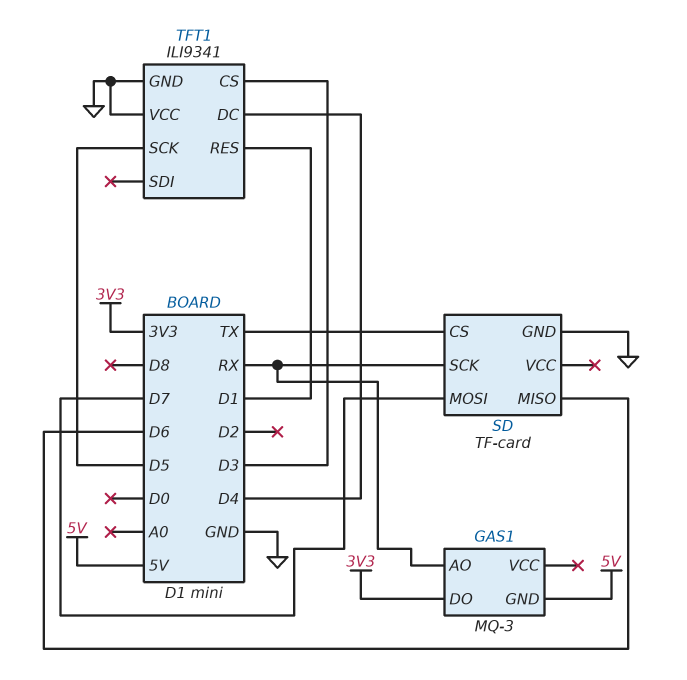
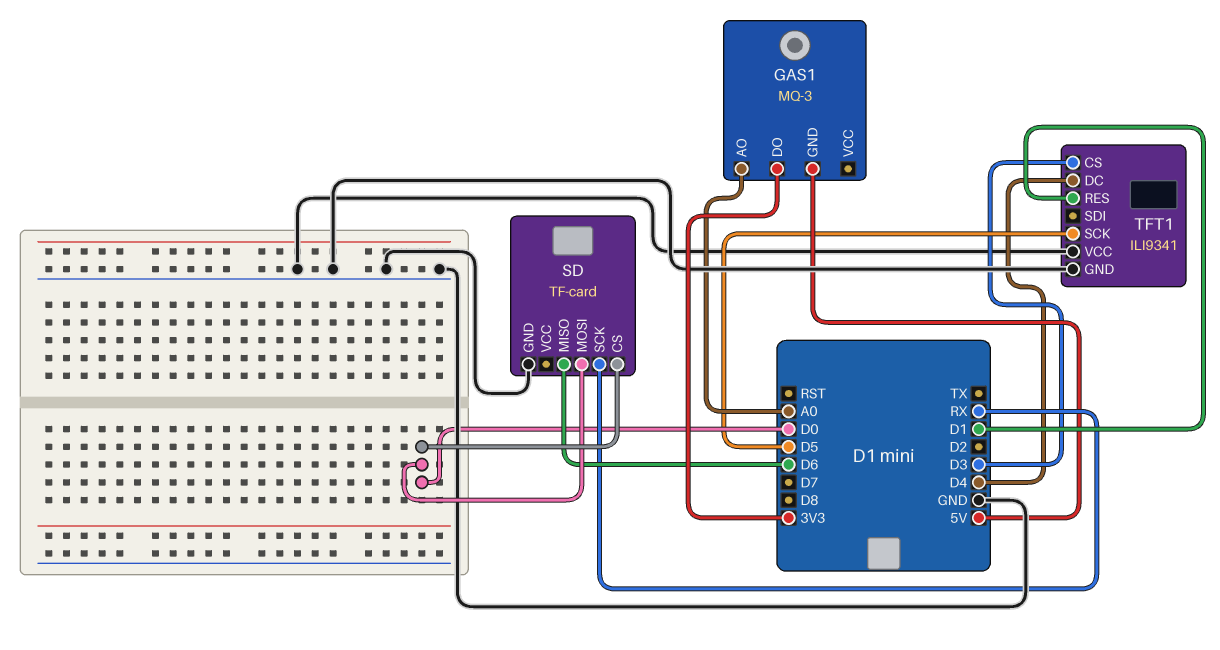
GAS1 pin AO: RX -> A0
SD pin CS: TX -> D0
SD pin MOSI: D7 -> D0

